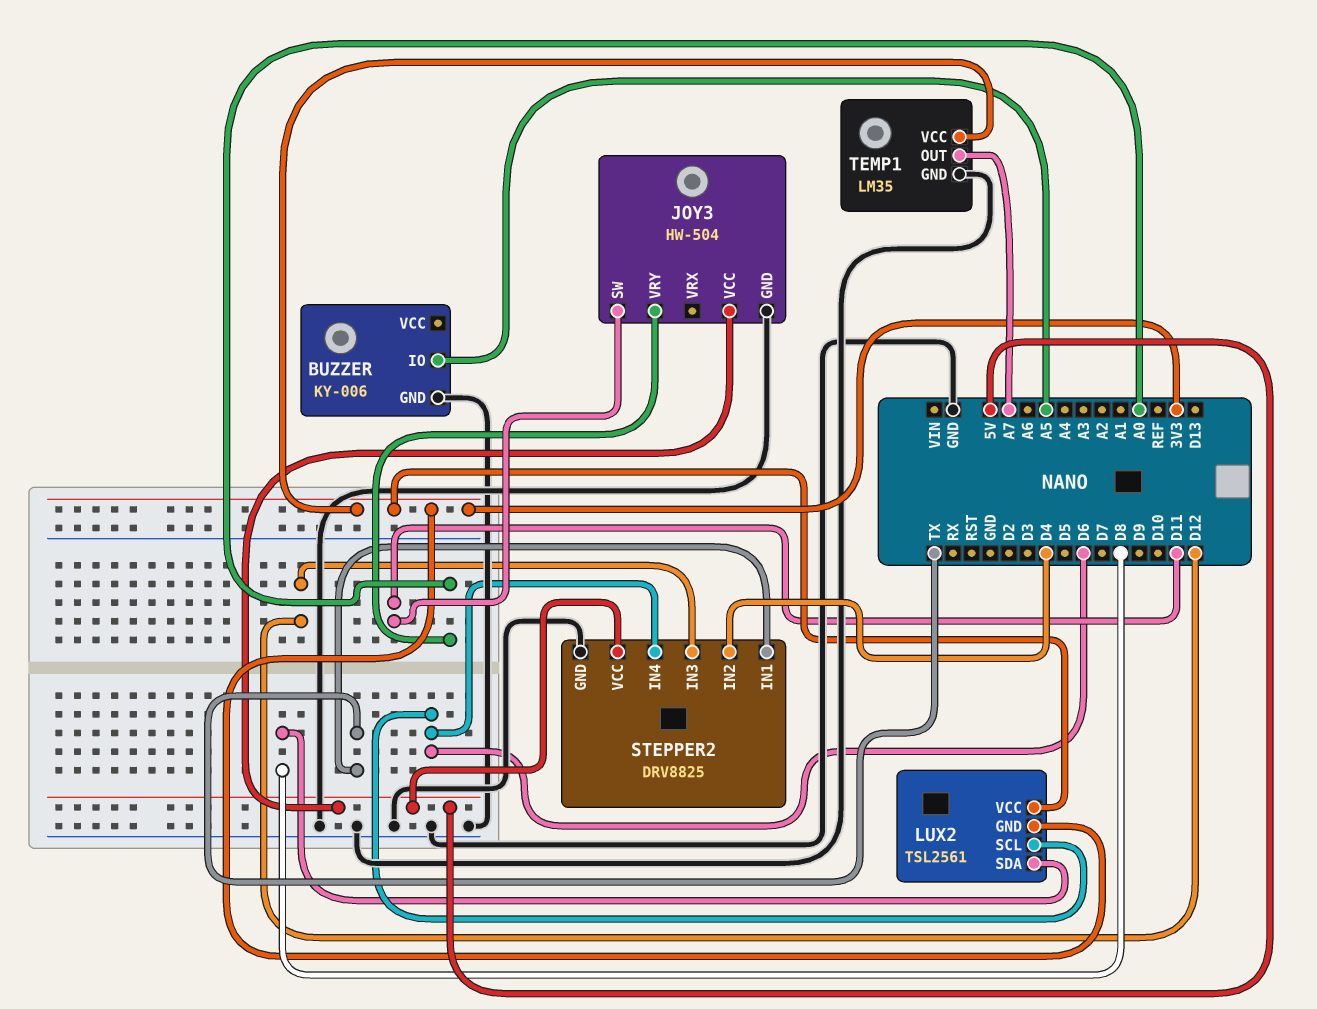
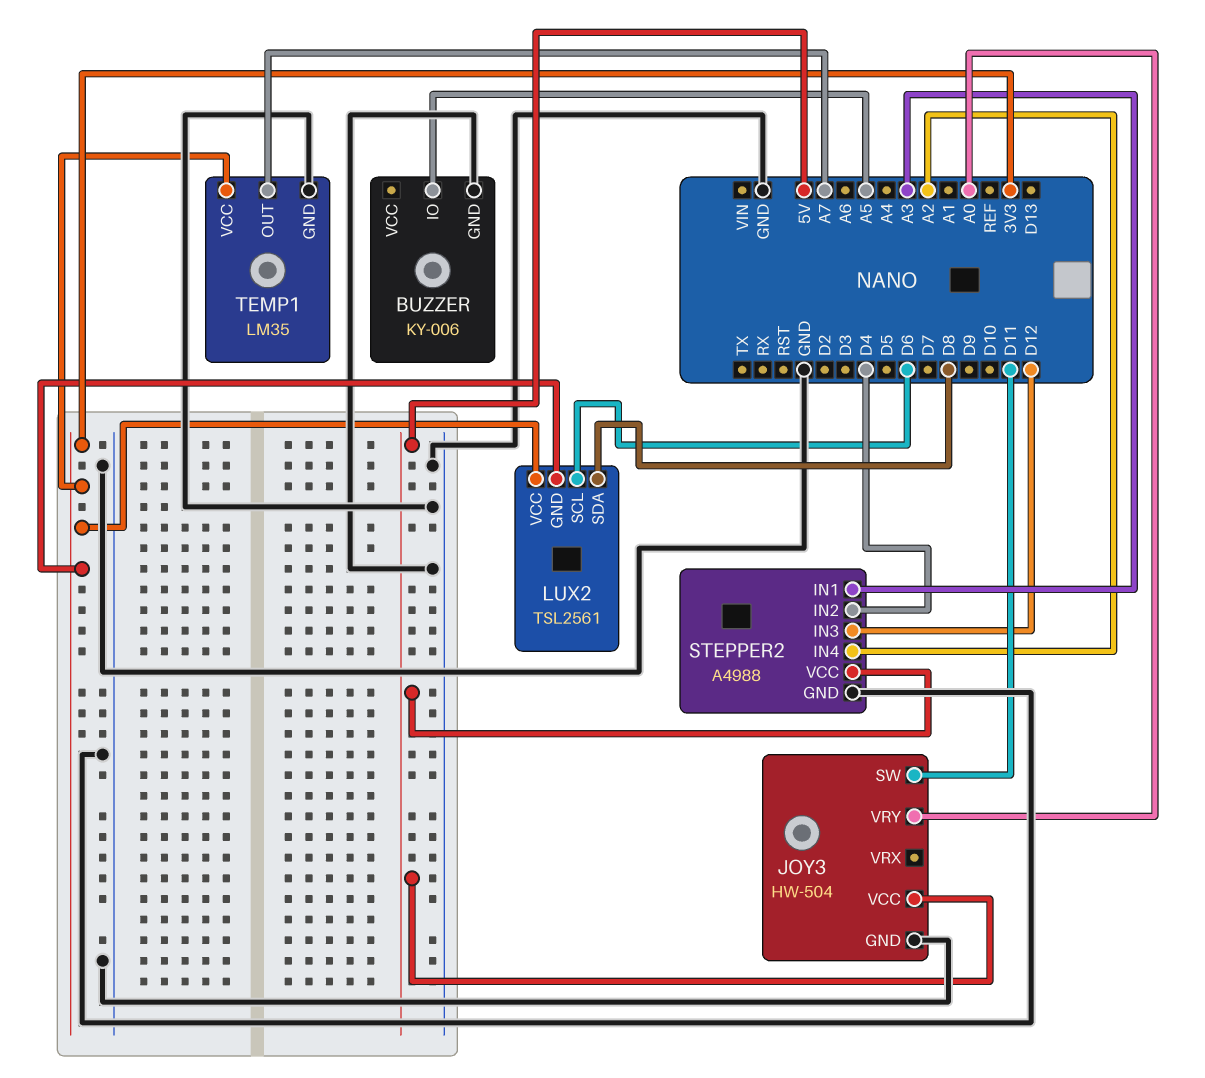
STEPPER2: DRV8825 -> A4988
STEPPER2 pin IN1: TX -> A3
STEPPER2 pin IN4: D6 -> A2

